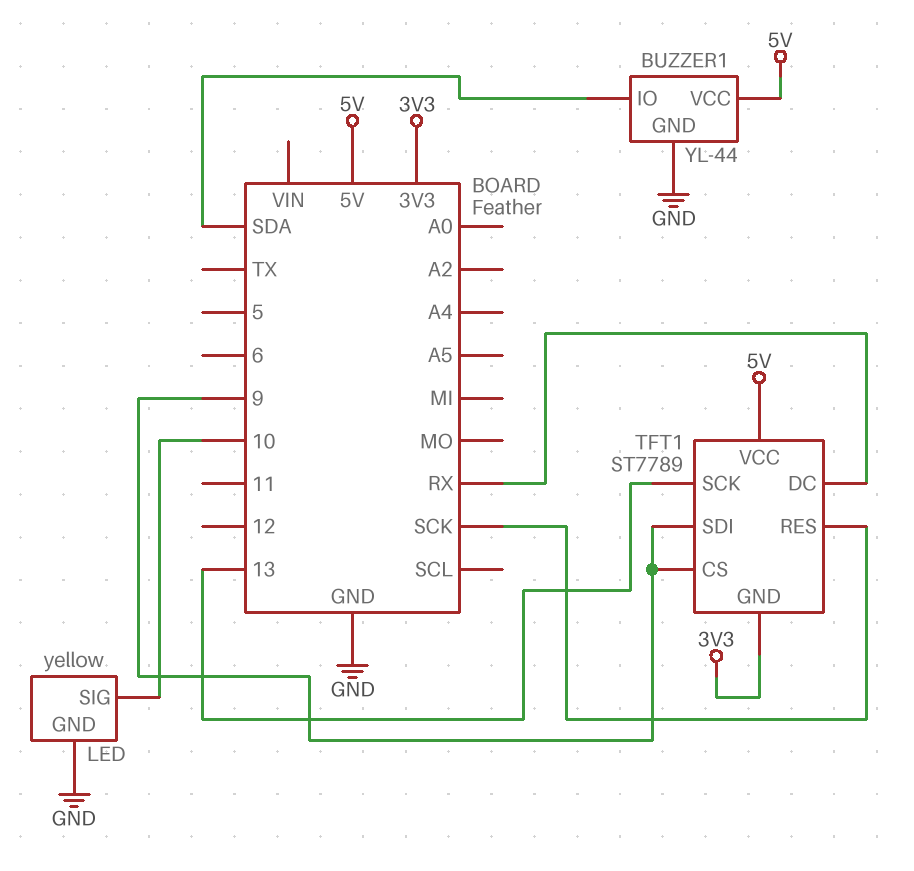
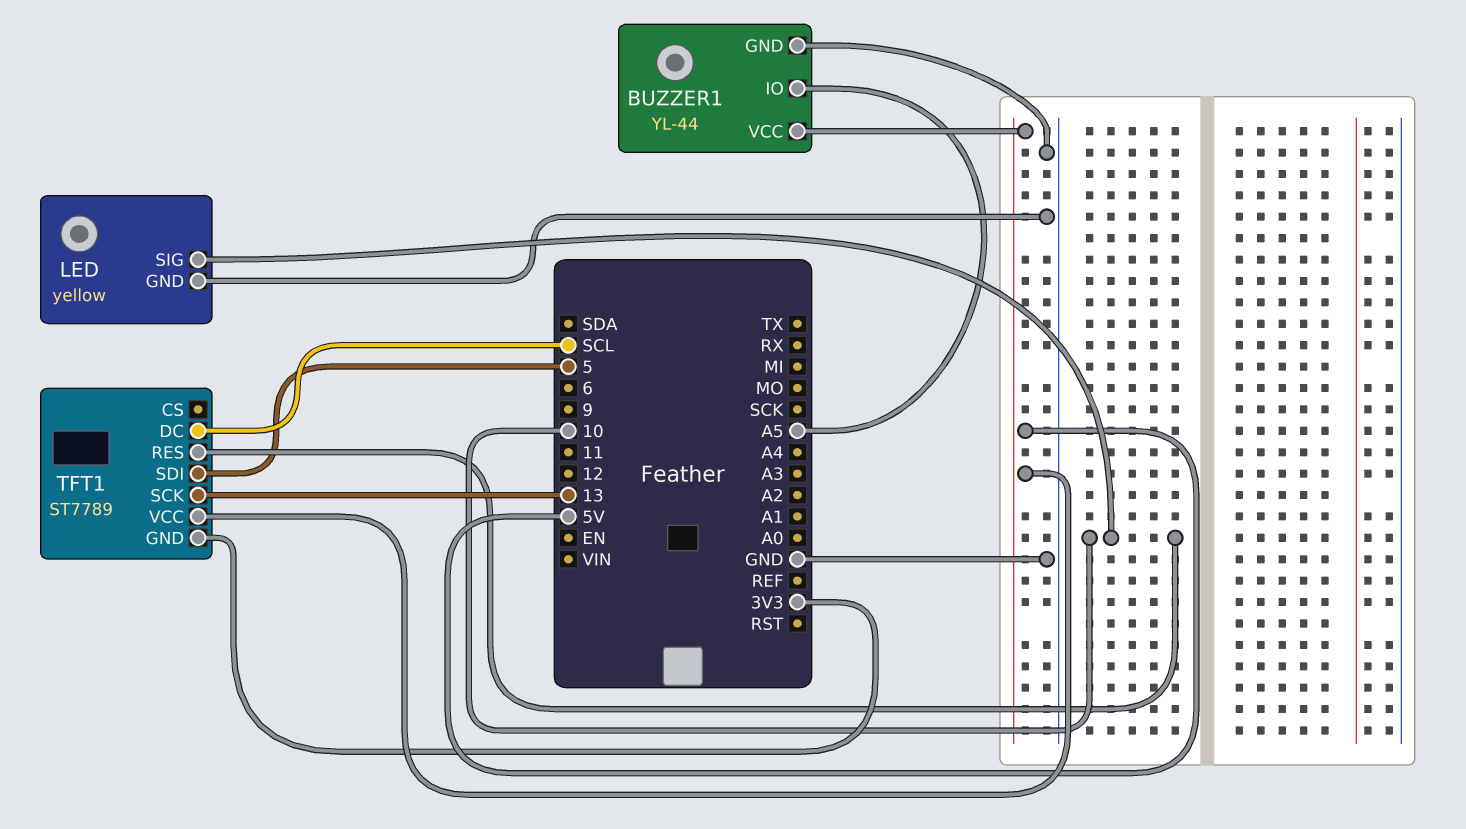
BUZZER1 pin IO: SDA -> A5
TFT1 pin CS: 9 -> none
TFT1 pin DC: RX -> SCL
TFT1 pin RES: SCK -> 10
TFT1 pin SDI: 9 -> 5

